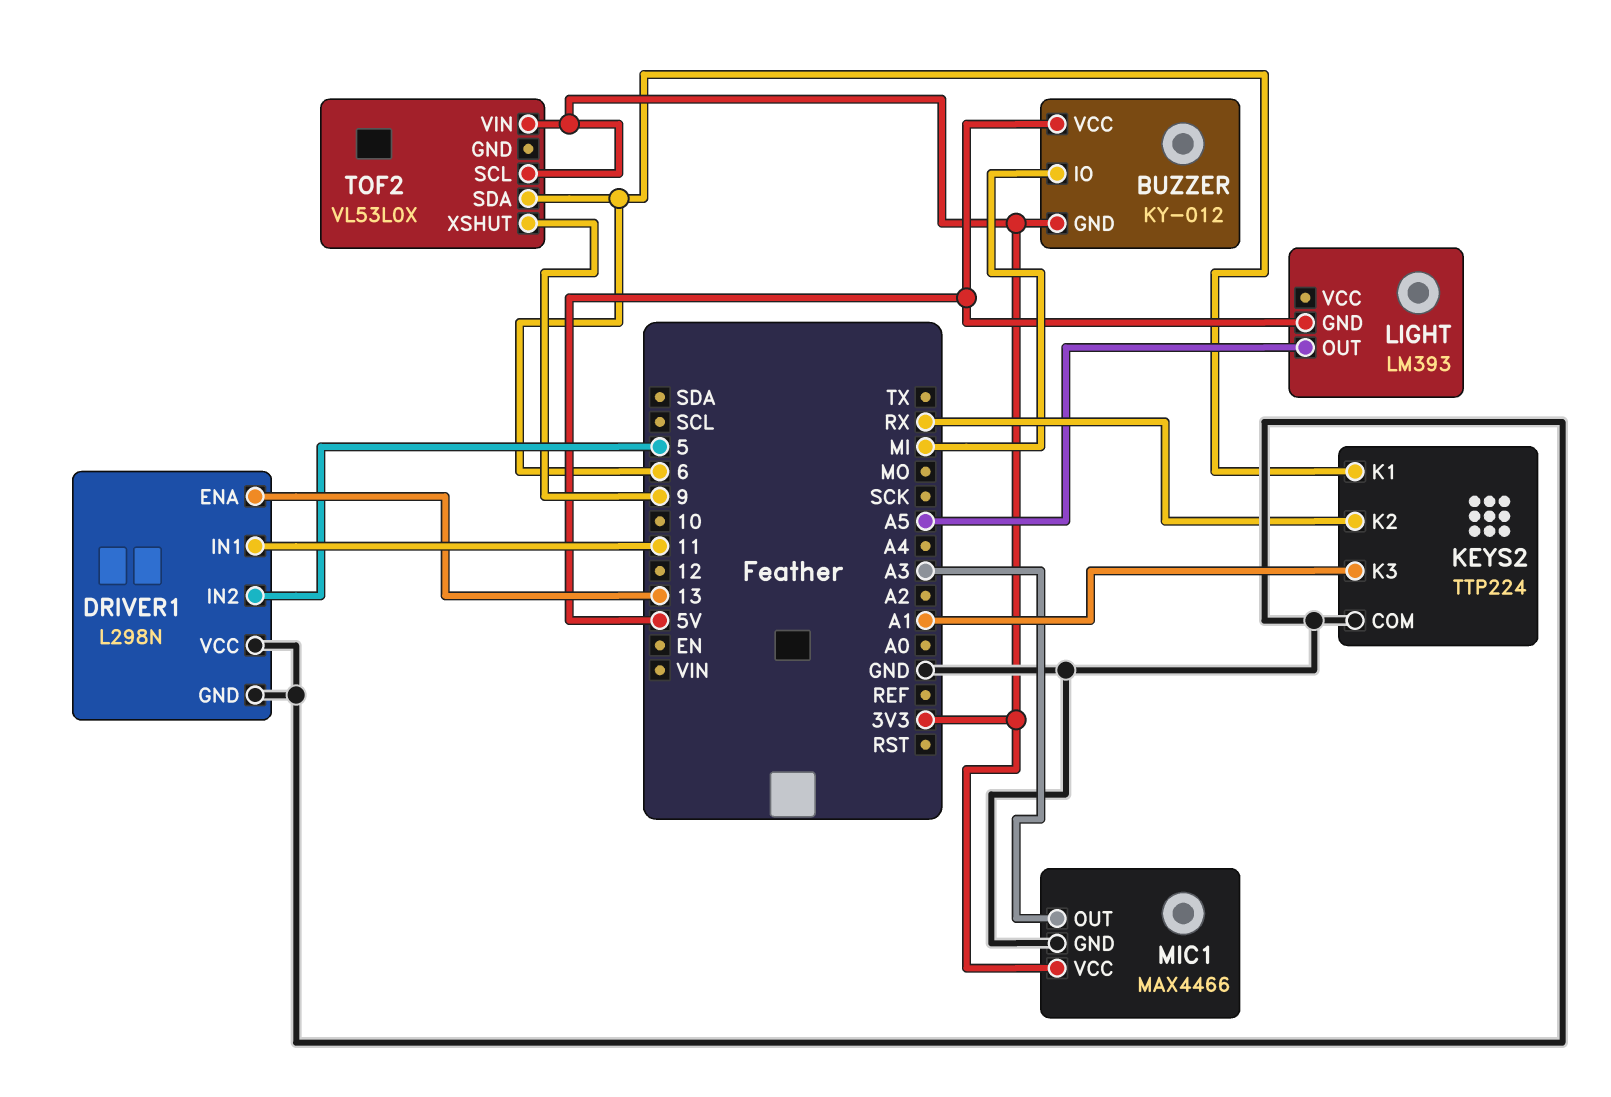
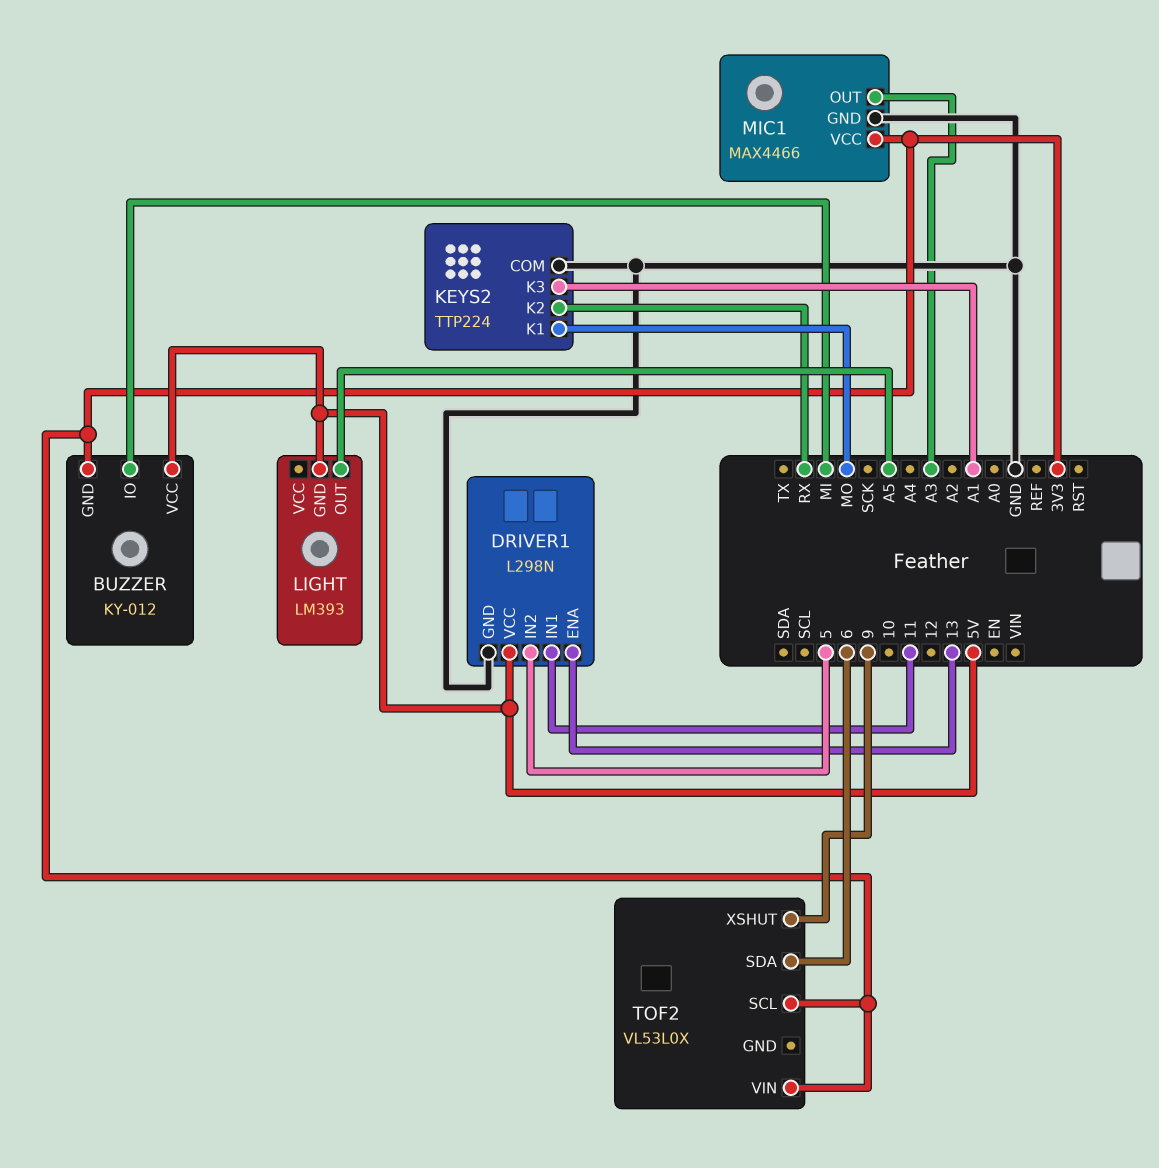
DRIVER1 pin VCC: GND -> 5V
KEYS2 pin K1: 6 -> MO

